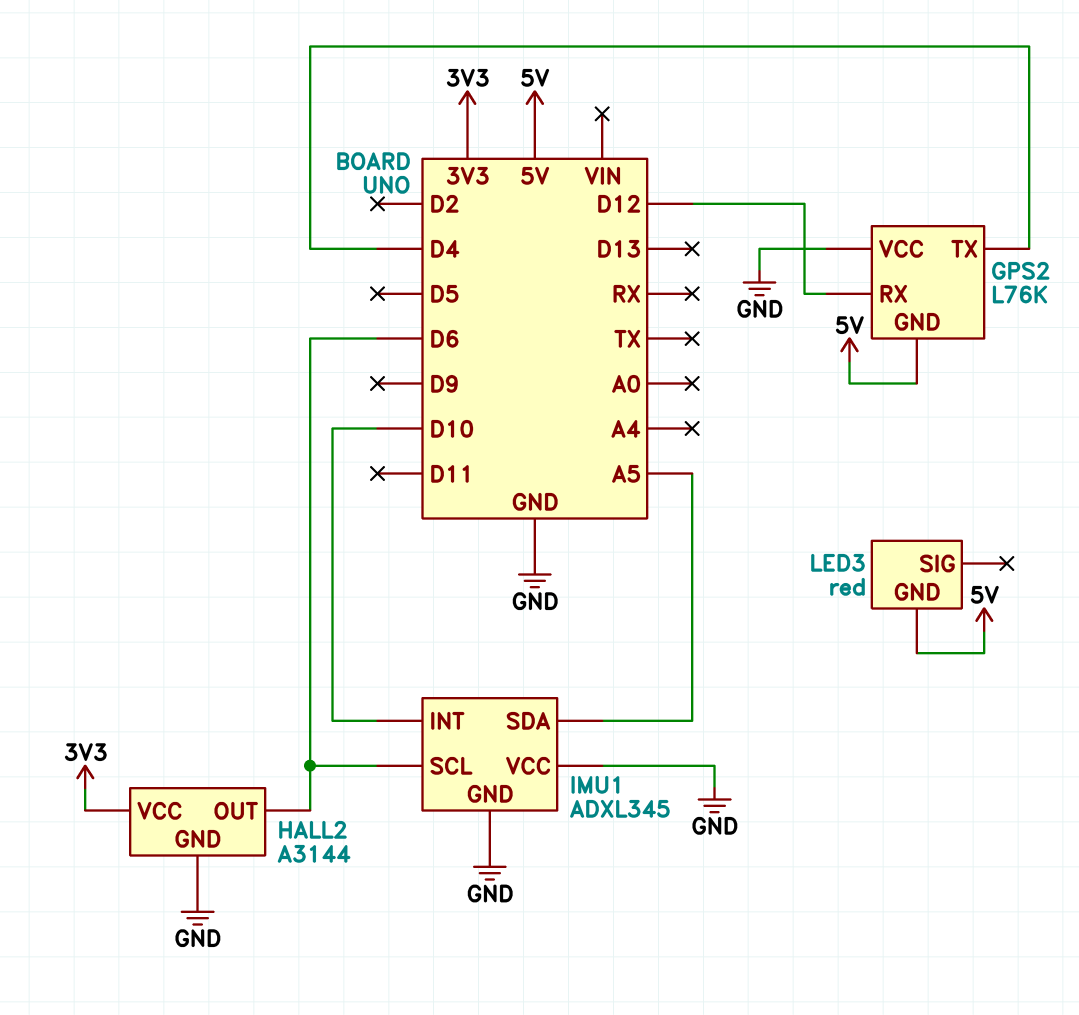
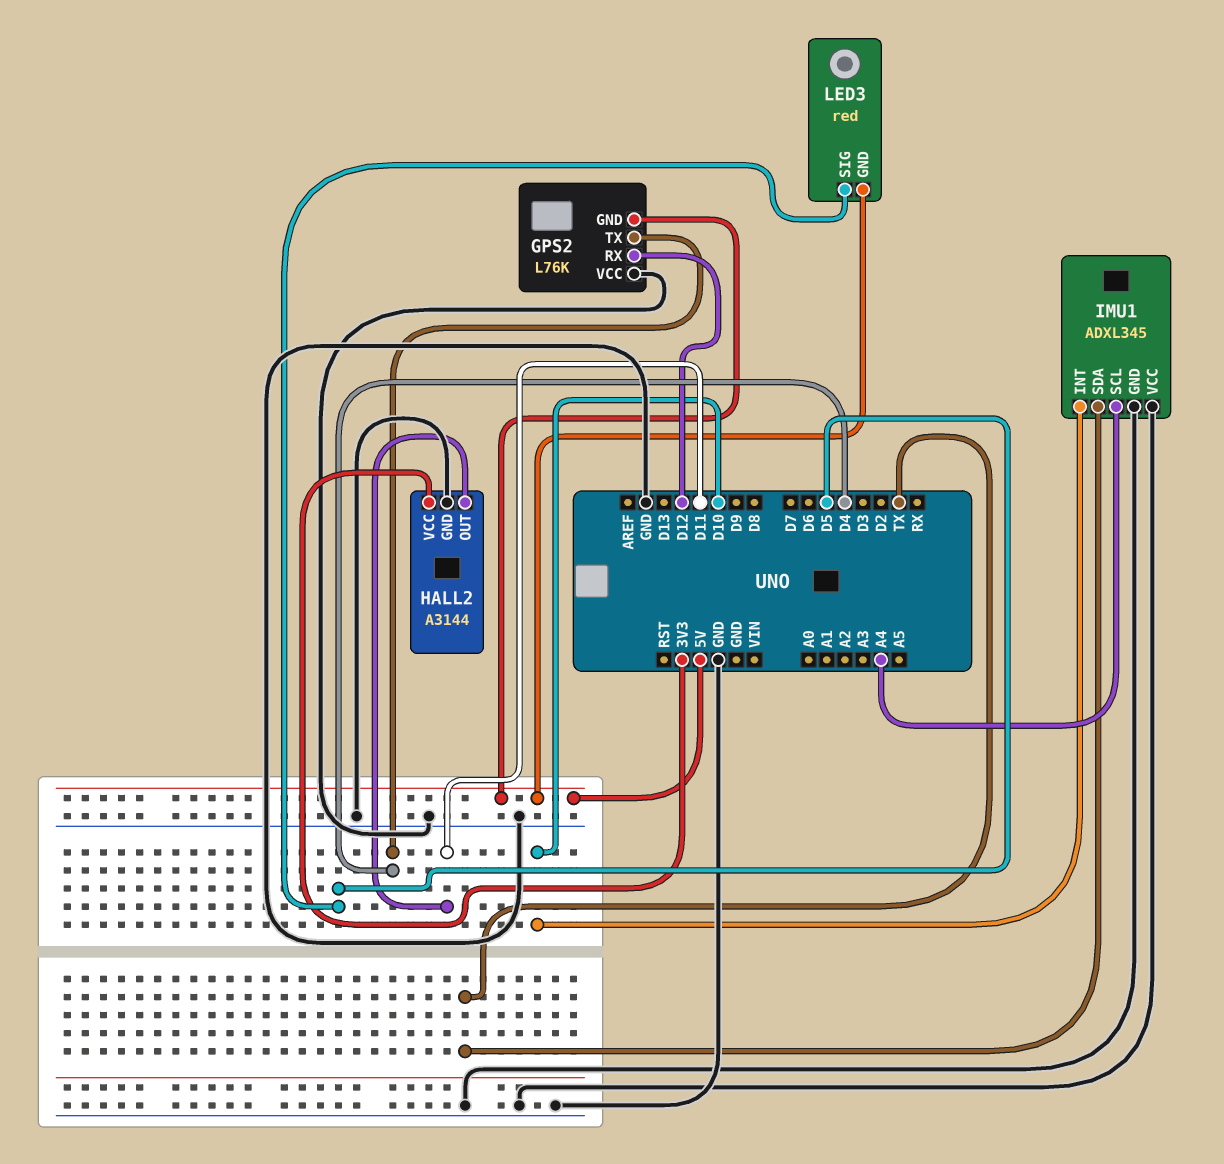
HALL2 pin OUT: D6 -> D11
IMU1 pin SCL: D6 -> A4
IMU1 pin SDA: A5 -> TX
LED3 pin SIG: none -> D5

